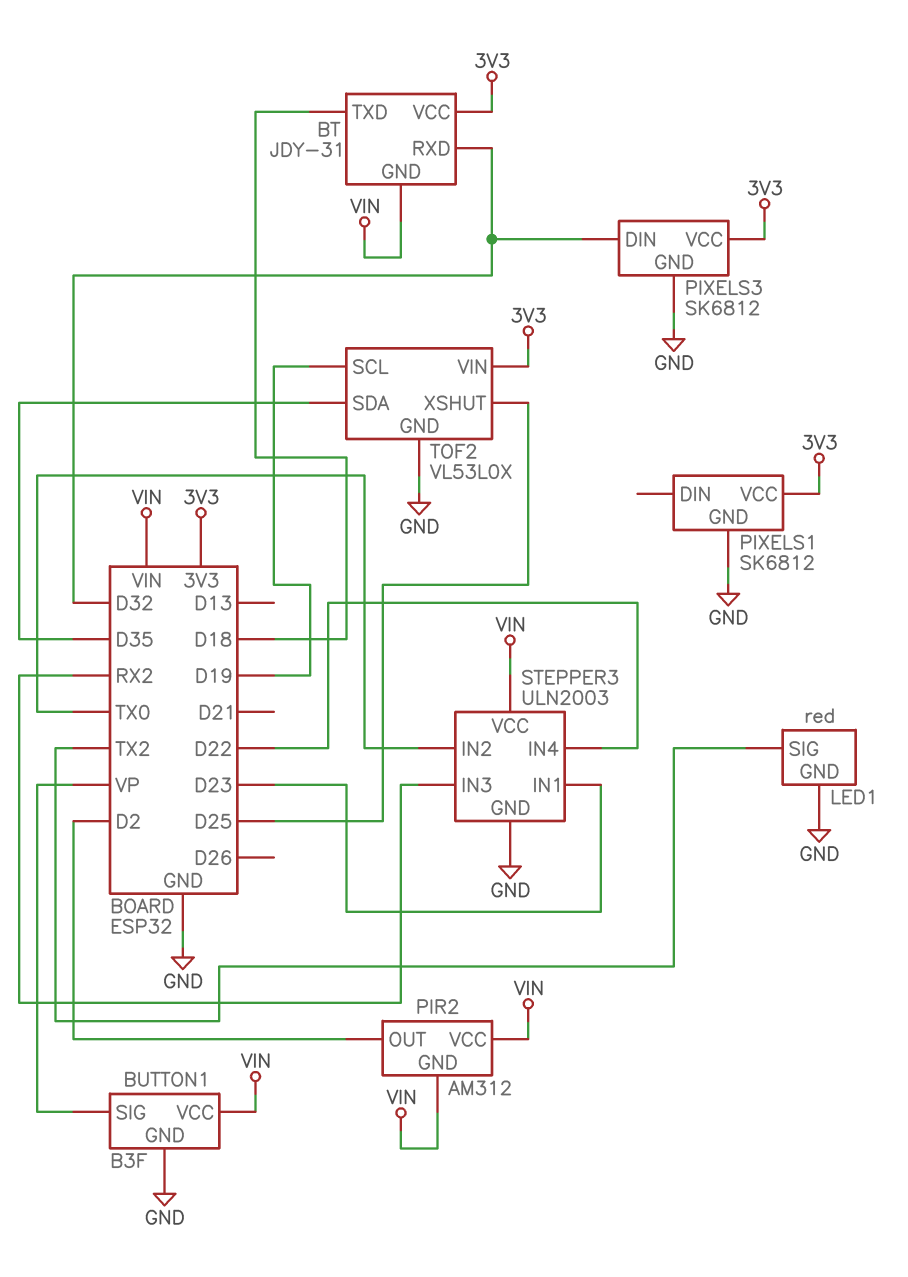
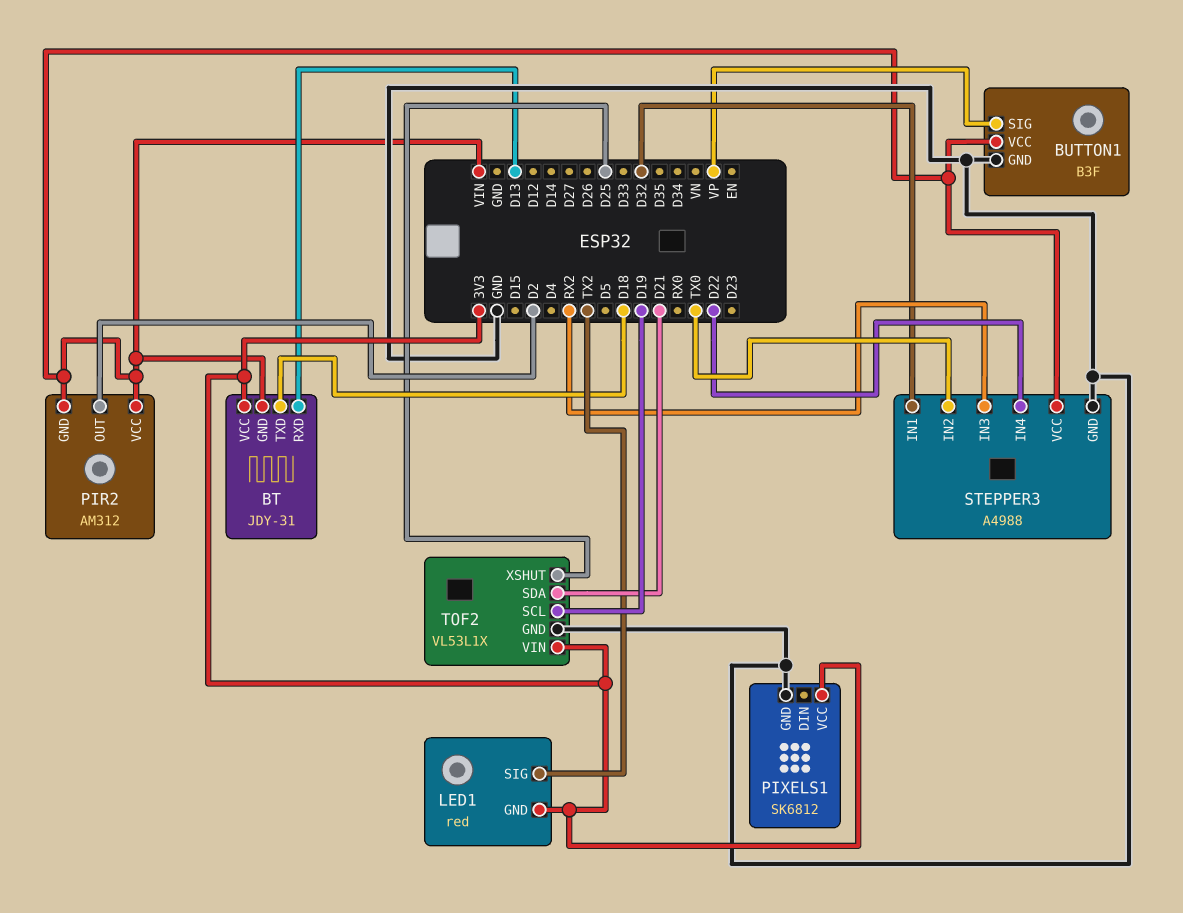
BT pin RXD: D32 -> D13
LED1 pin GND: GND -> 3V3
PIXELS3: SK6812 -> none
PIXELS3 pin DIN: D32 -> none
PIXELS3 pin GND: GND -> none
PIXELS3 pin VCC: 3V3 -> none
STEPPER3: ULN2003 -> A4988
STEPPER3 pin IN1: D23 -> D32
TOF2: VL53L0X -> VL53L1X
TOF2 pin SDA: D35 -> D21

